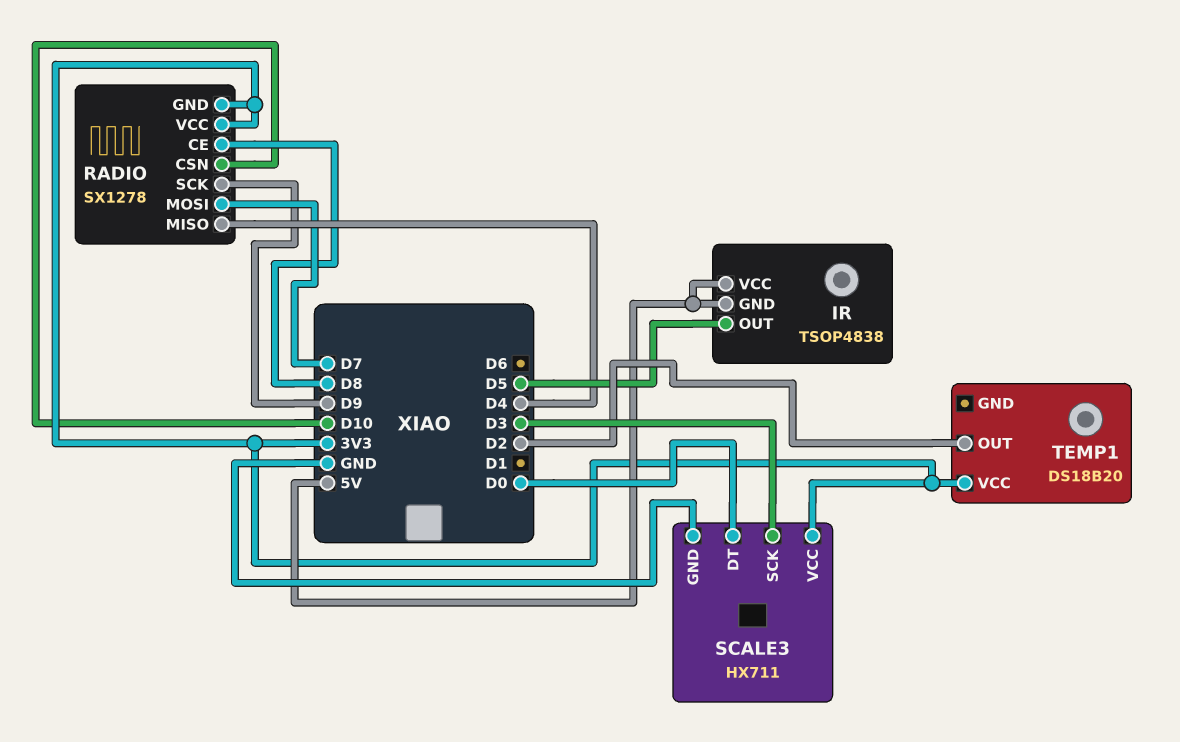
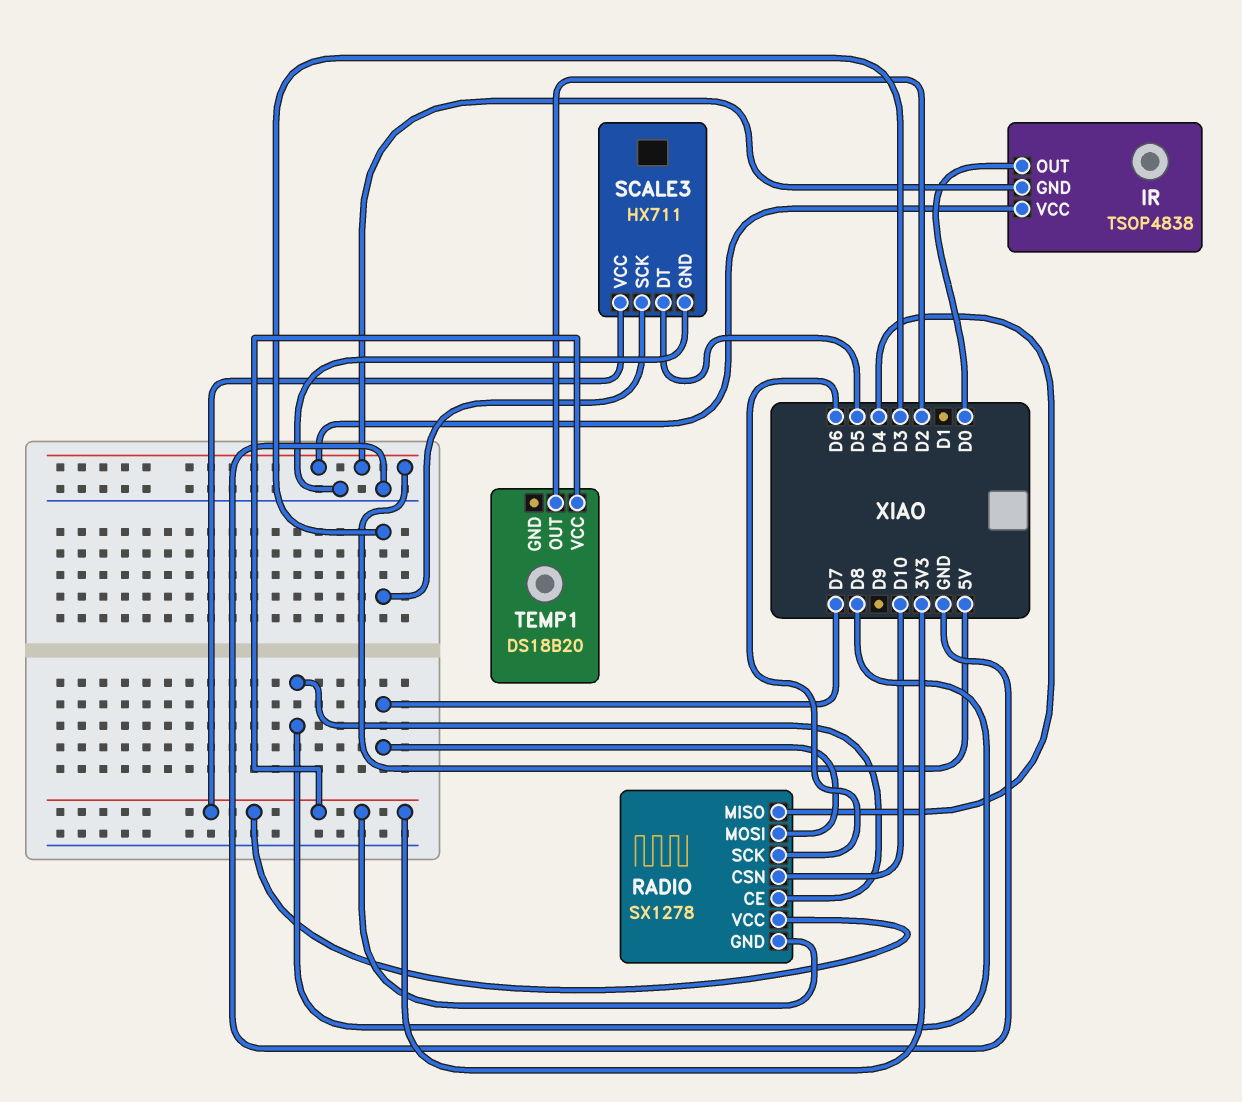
IR pin OUT: D5 -> D0
RADIO pin SCK: D9 -> D6
SCALE3 pin DT: D0 -> D5

